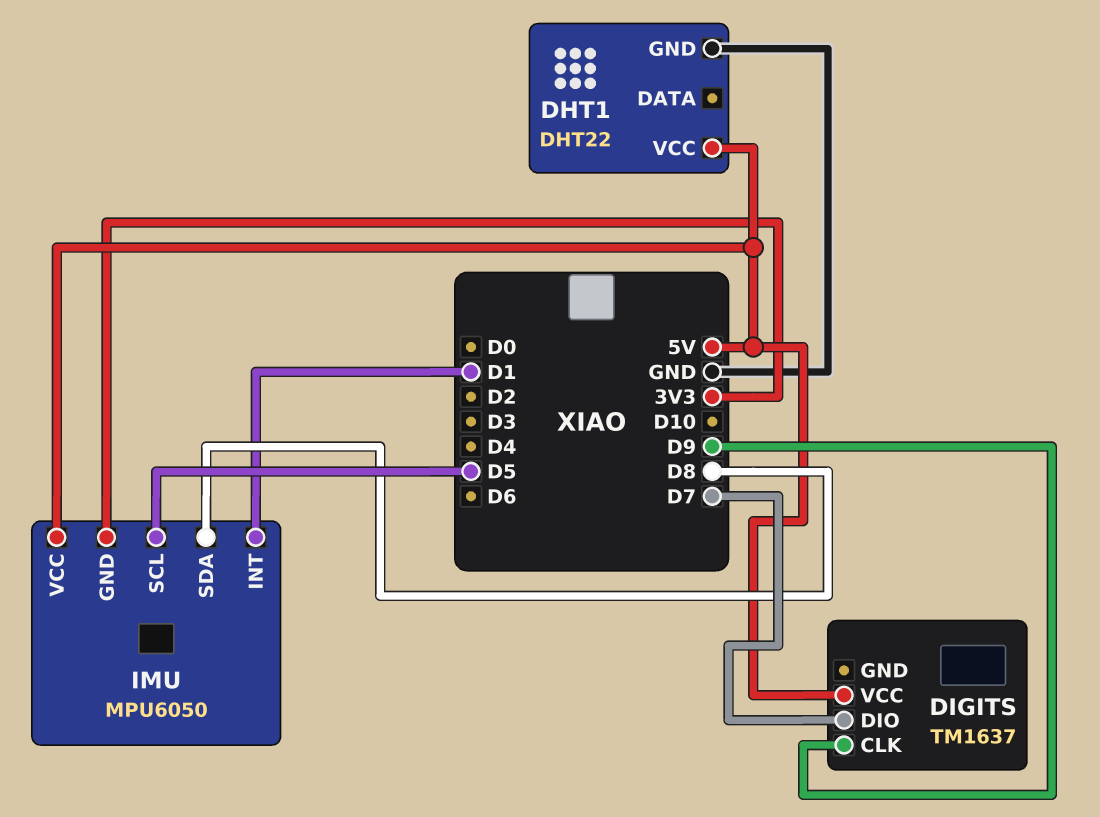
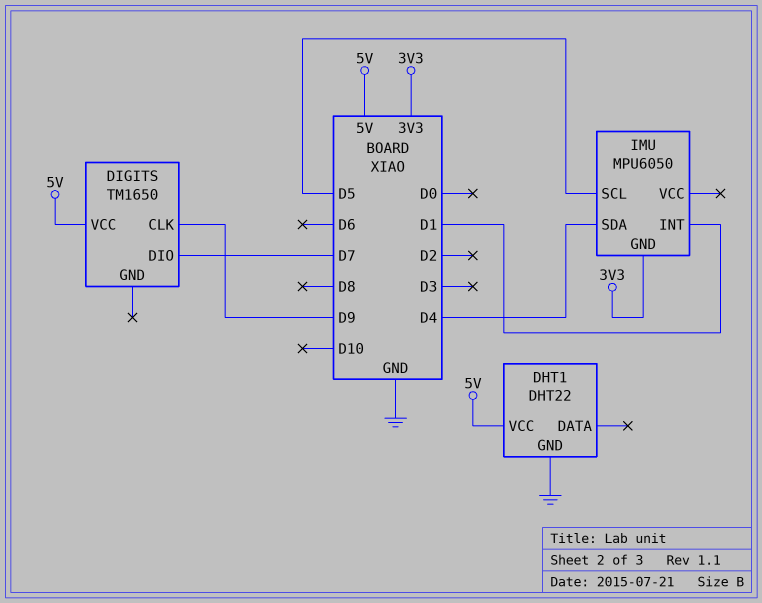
DIGITS: TM1637 -> TM1650
IMU pin SDA: D8 -> D4
IMU pin VCC: 5V -> none

